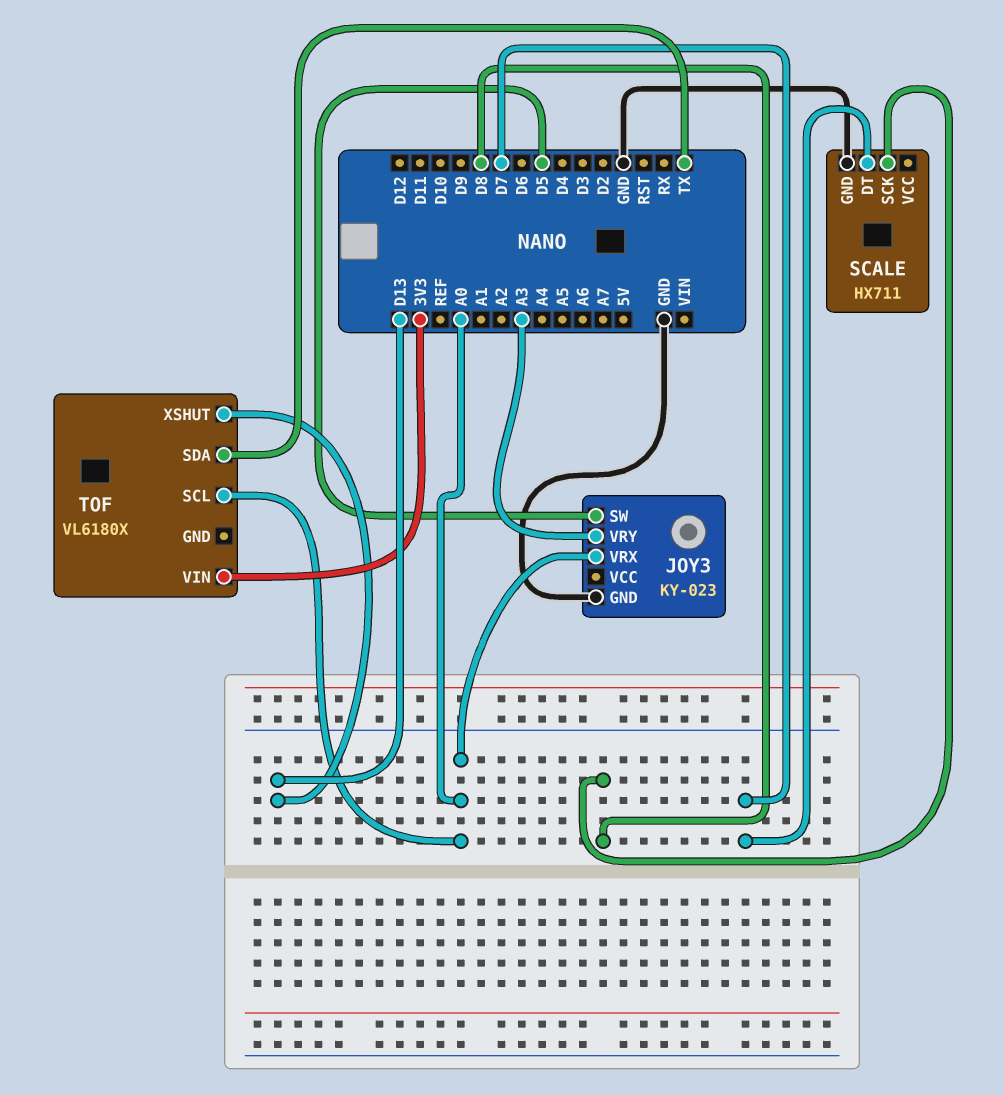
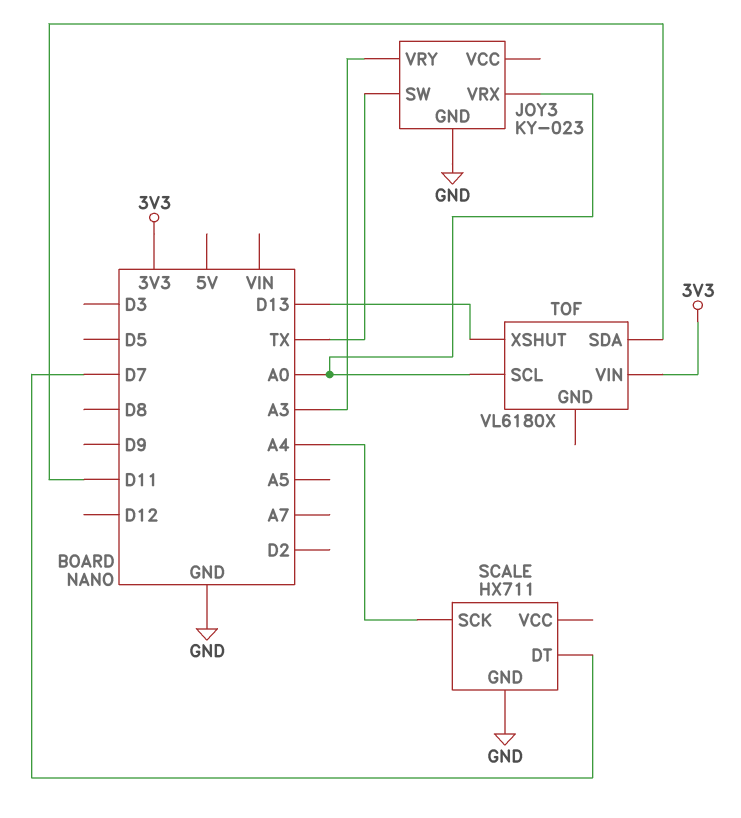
JOY3 pin SW: D5 -> TX
SCALE pin SCK: D8 -> A4
TOF pin SDA: TX -> D11

